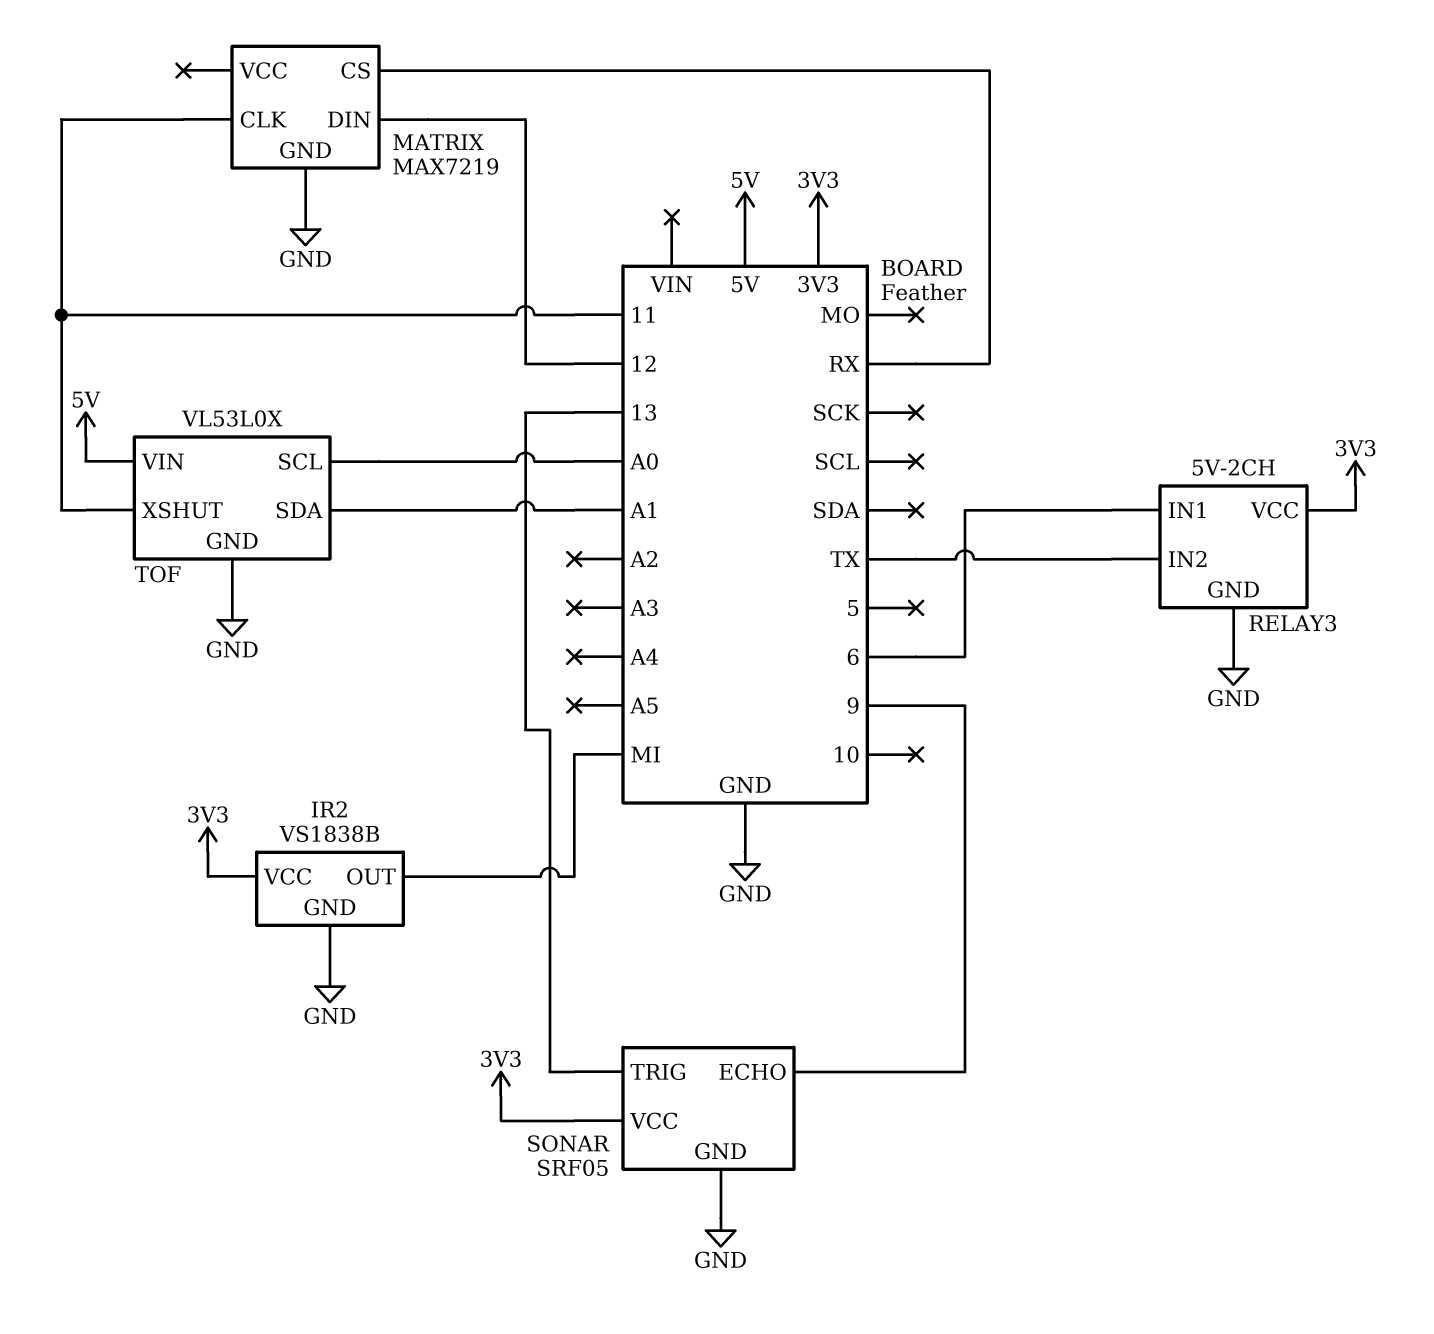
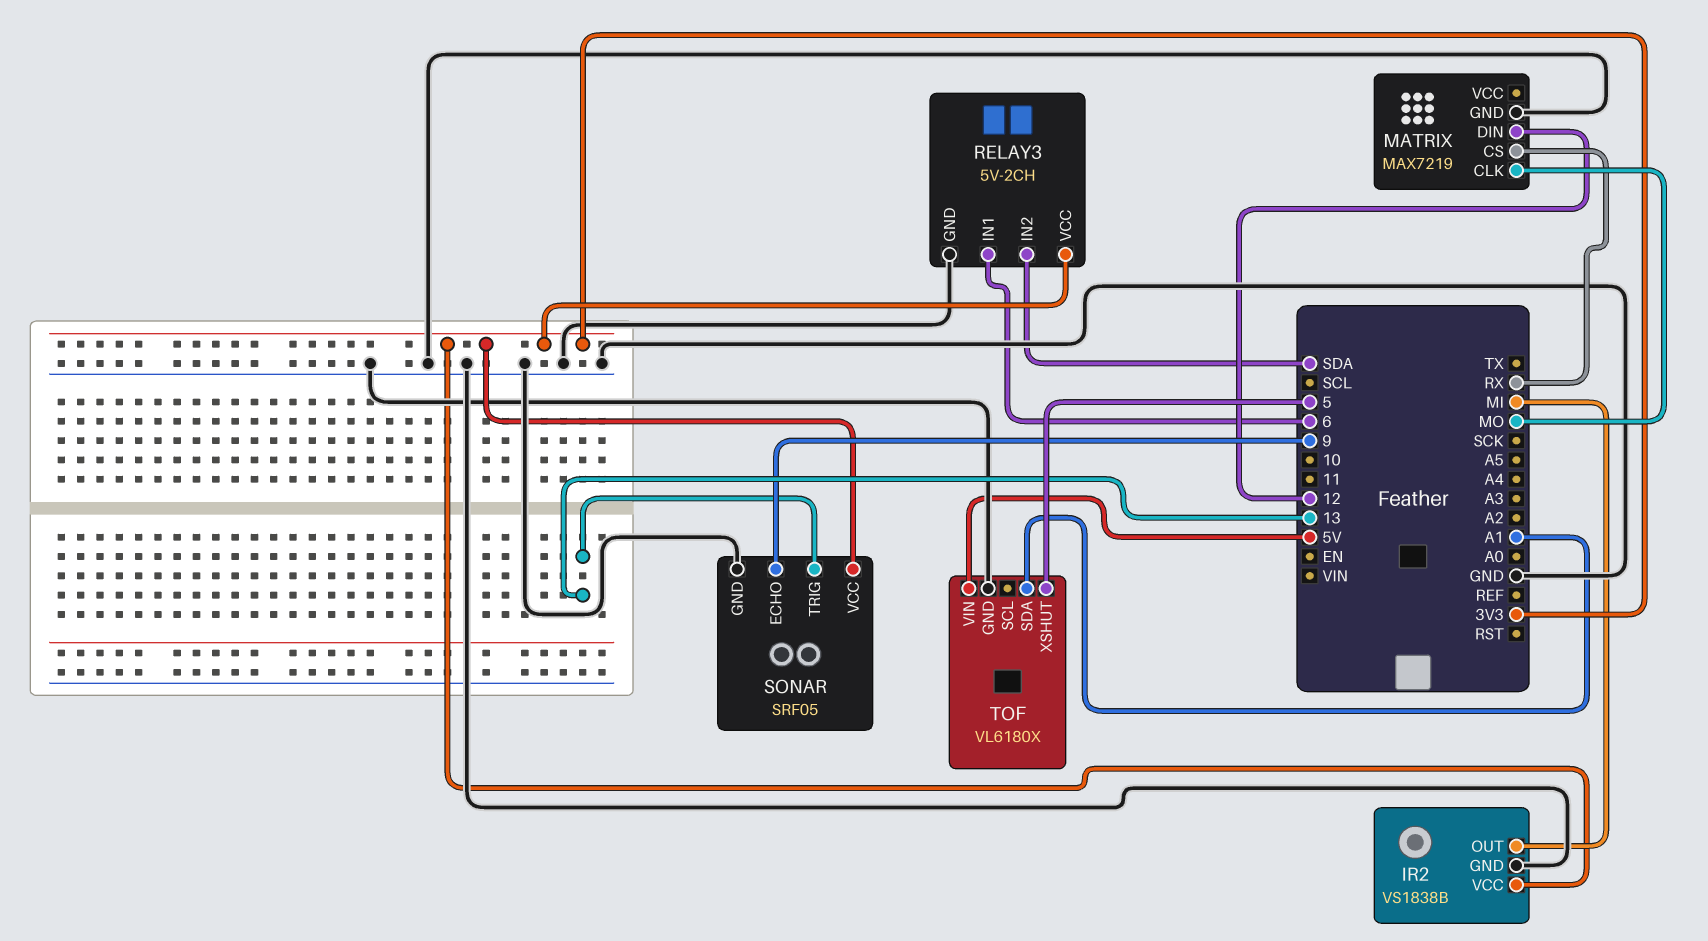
MATRIX pin CLK: 11 -> MO
RELAY3 pin IN2: TX -> SDA
TOF: VL53L0X -> VL6180X
TOF pin SCL: A0 -> none
TOF pin XSHUT: 11 -> 5

